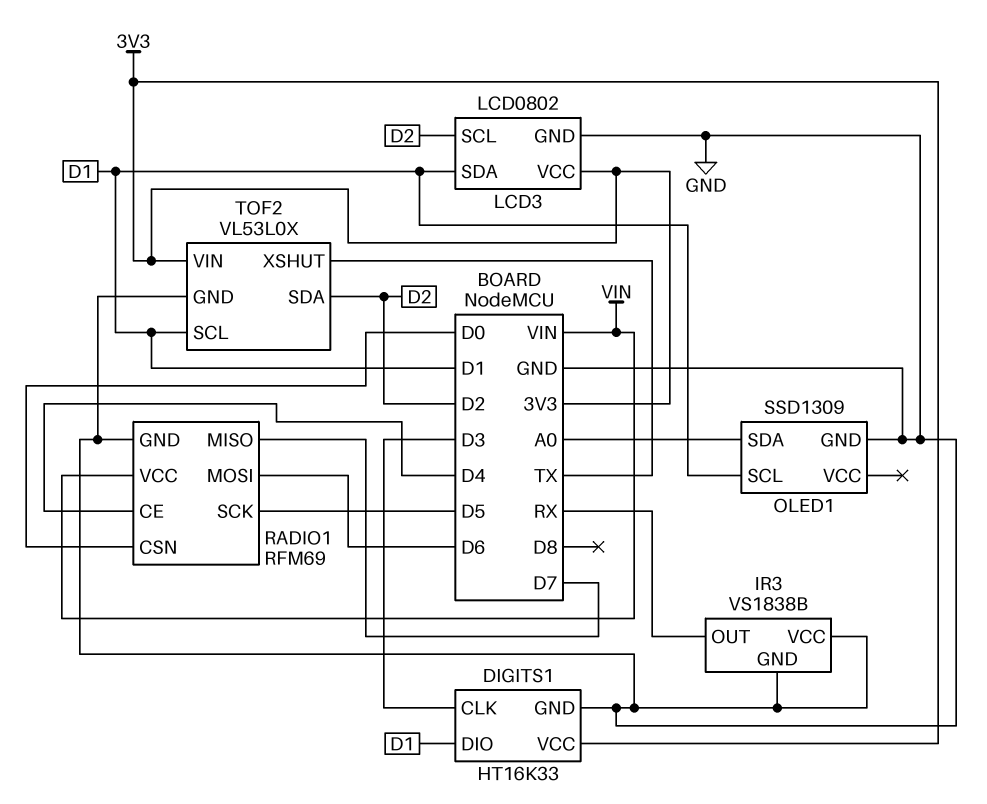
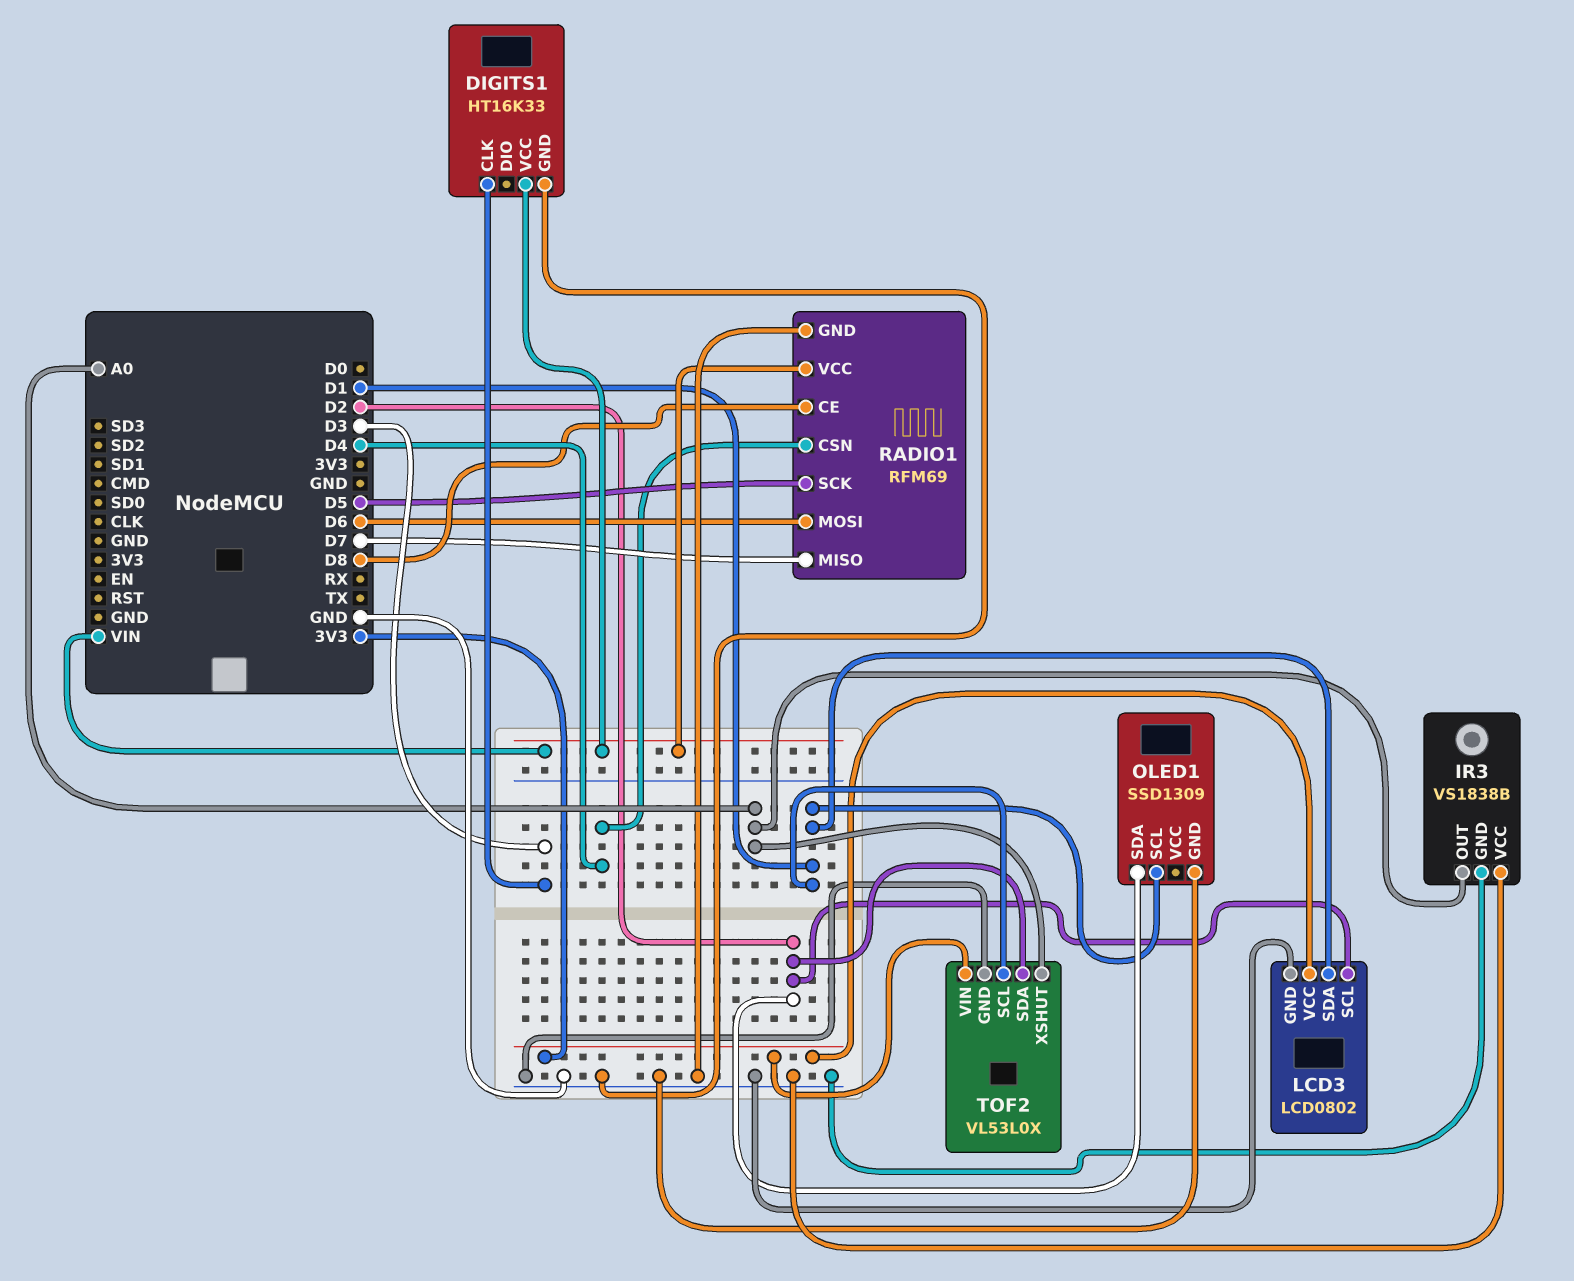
DIGITS1 pin DIO: D1 -> none
DIGITS1 pin VCC: 3V3 -> VIN
IR3 pin OUT: RX -> A0
OLED1 pin SDA: A0 -> D2
RADIO1 pin CE: D4 -> D8
RADIO1 pin CSN: D0 -> D4
TOF2 pin XSHUT: TX -> A0

